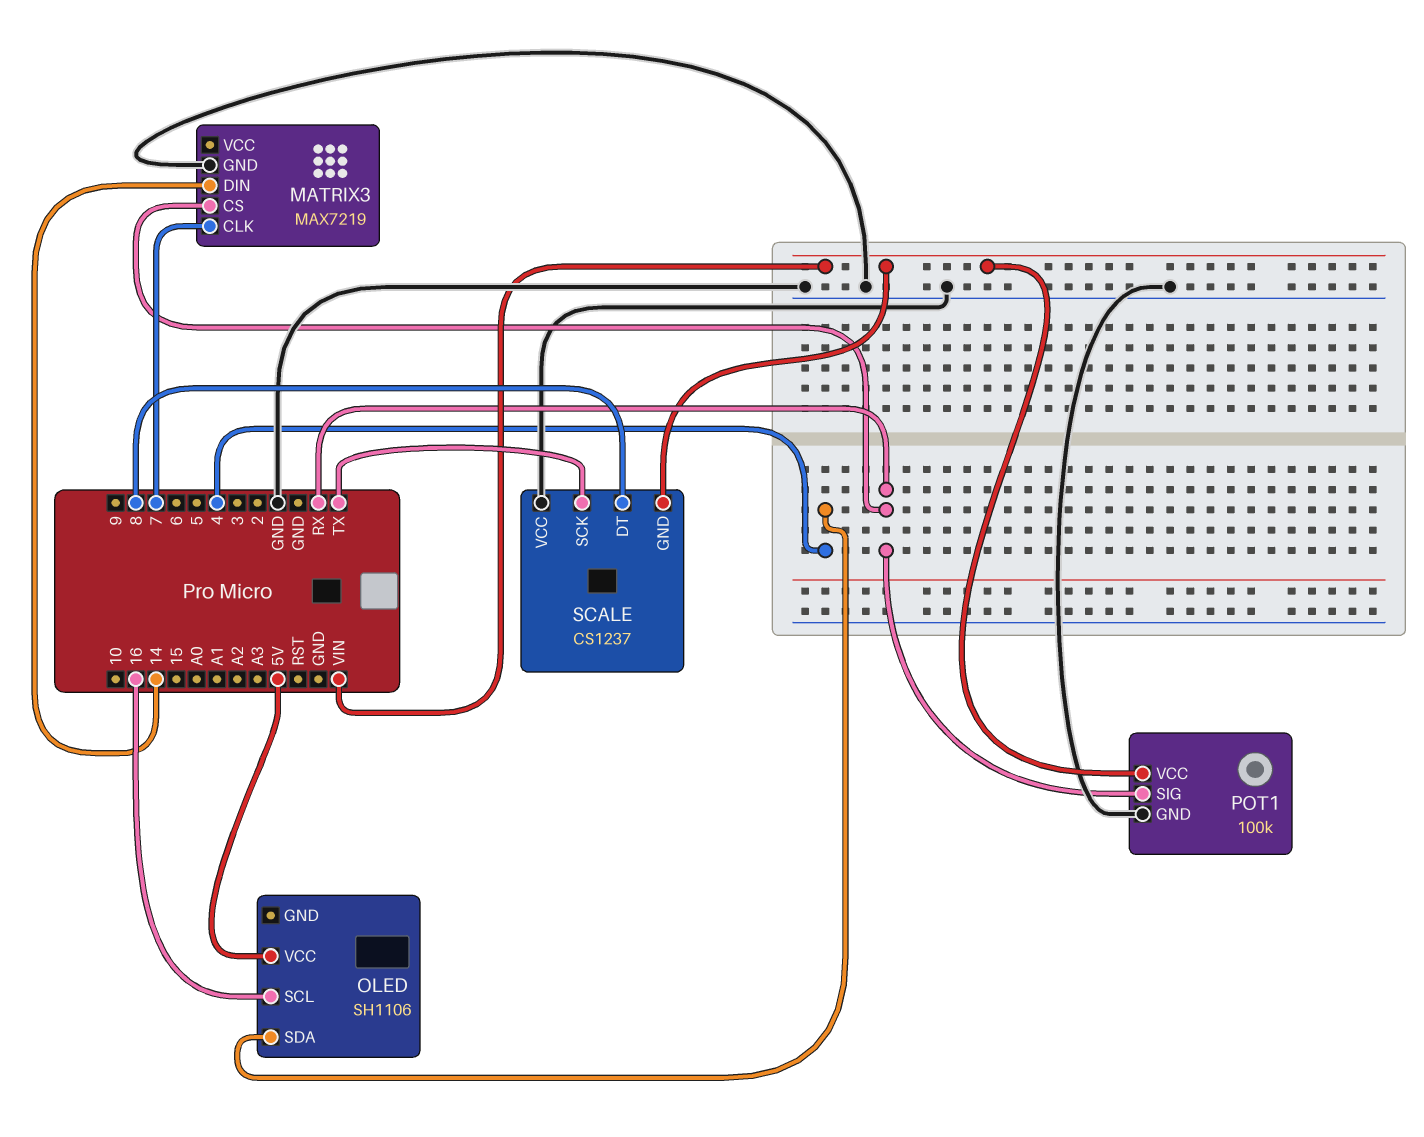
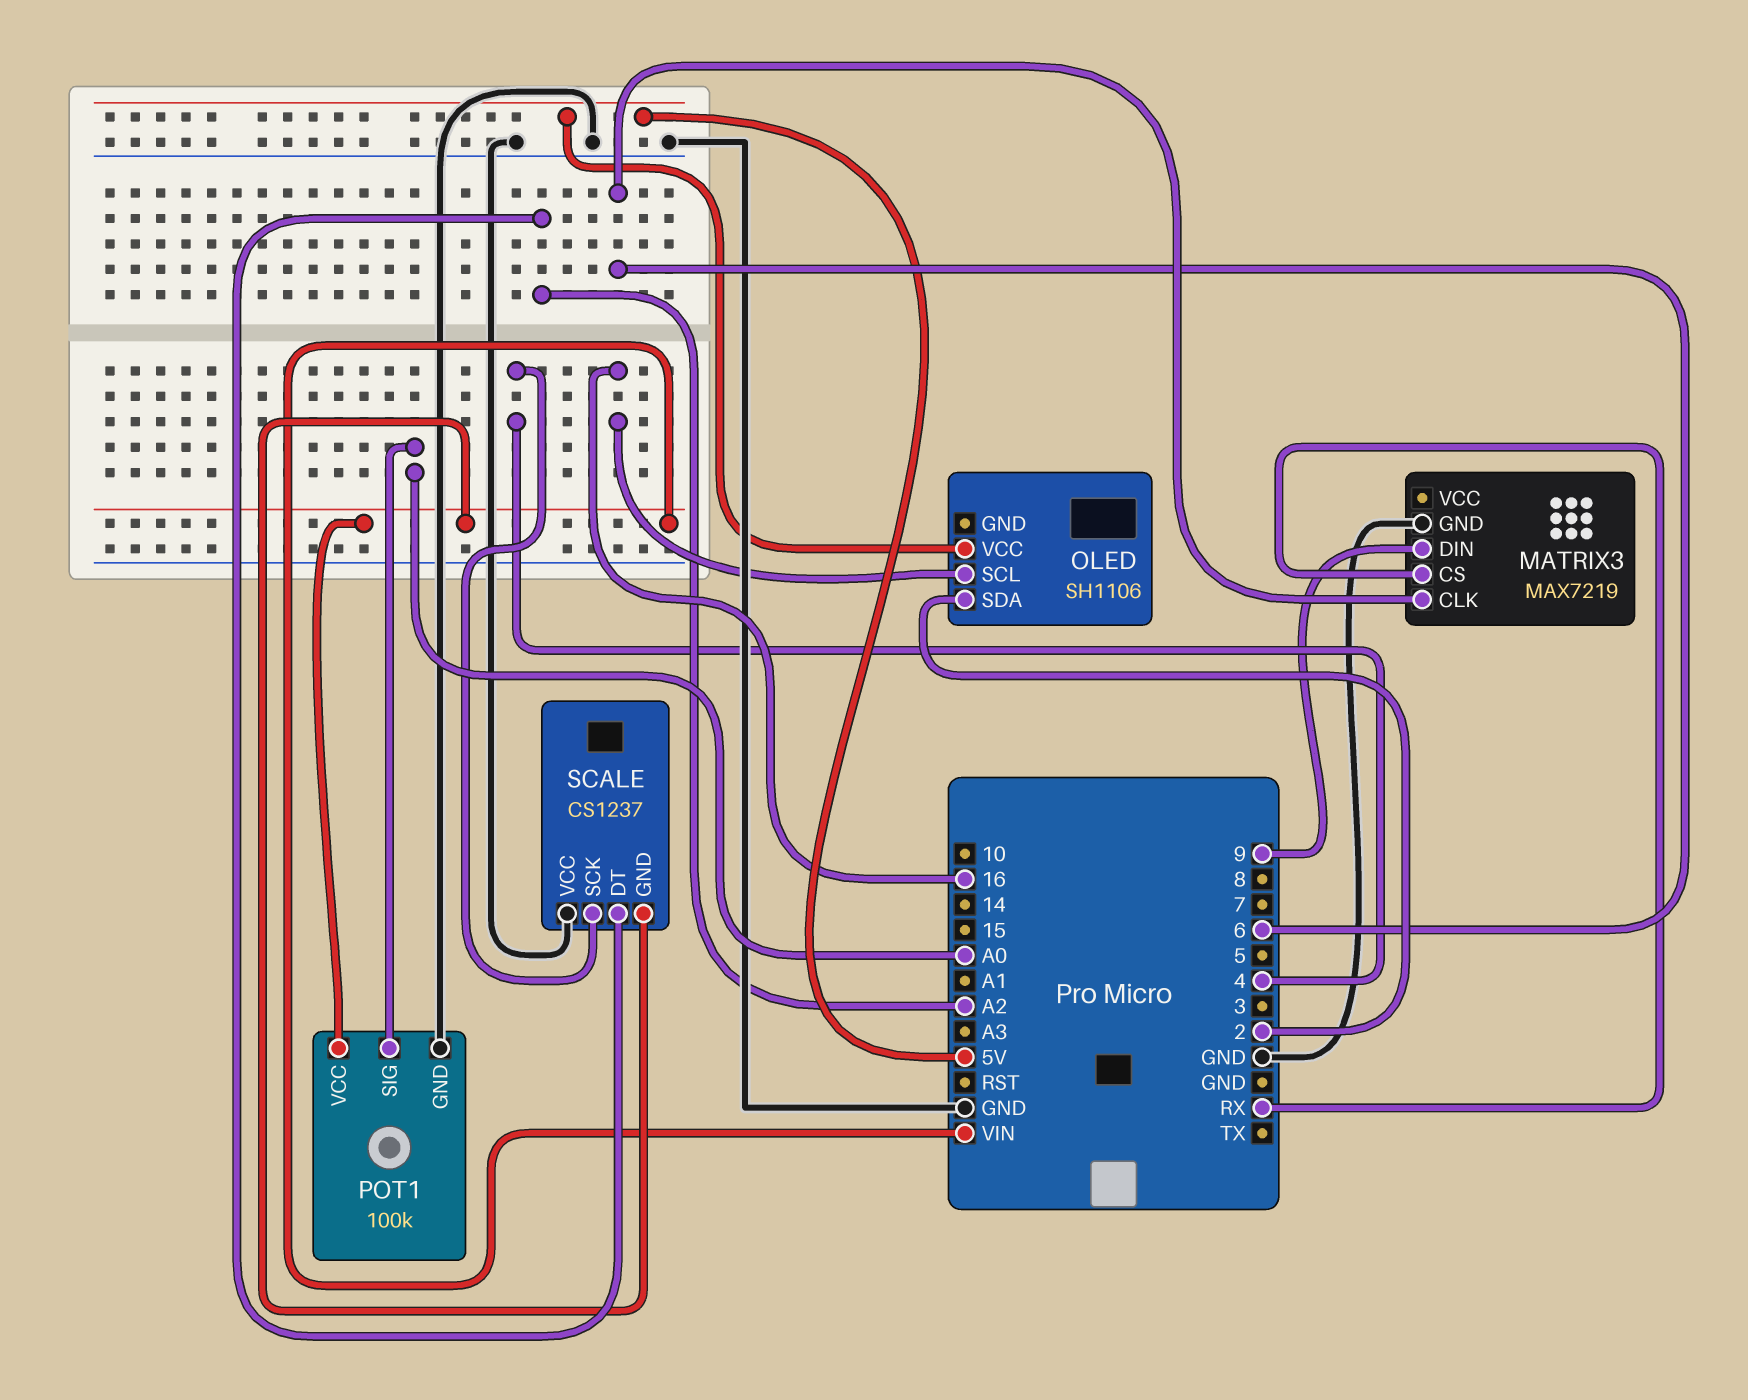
MATRIX3 pin CLK: 7 -> 6
MATRIX3 pin DIN: 14 -> 9
OLED pin SDA: 4 -> 2
POT1 pin SIG: RX -> A0
SCALE pin DT: 8 -> A2
SCALE pin SCK: TX -> 4

